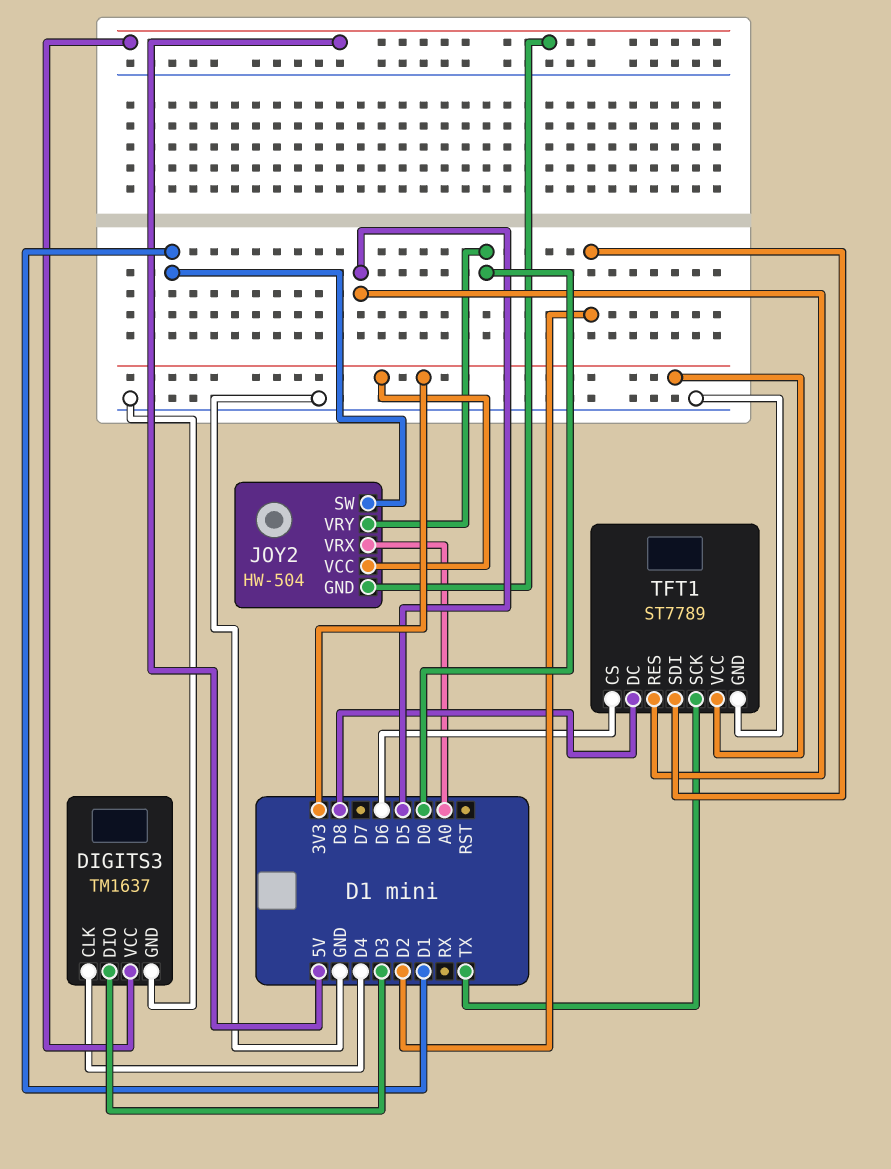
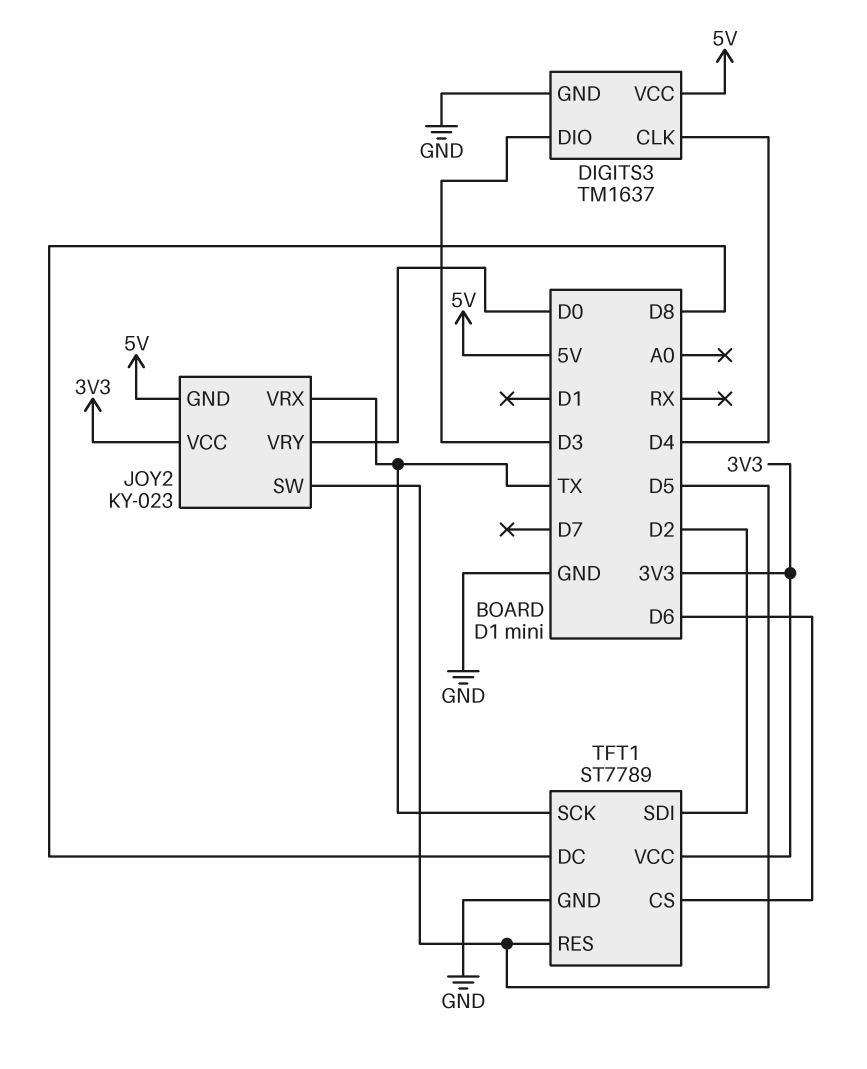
JOY2: HW-504 -> KY-023
JOY2 pin SW: D1 -> D5
JOY2 pin VRX: A0 -> TX

